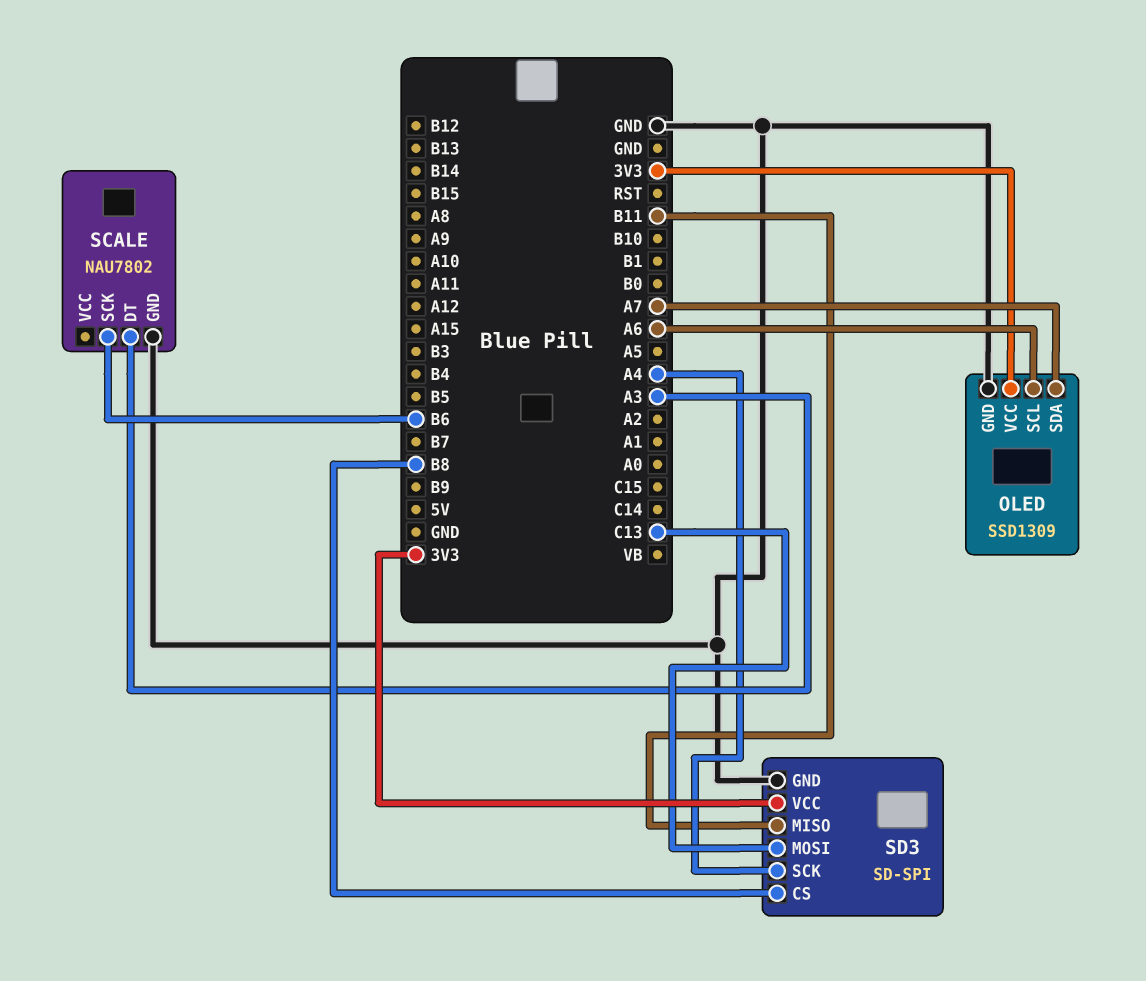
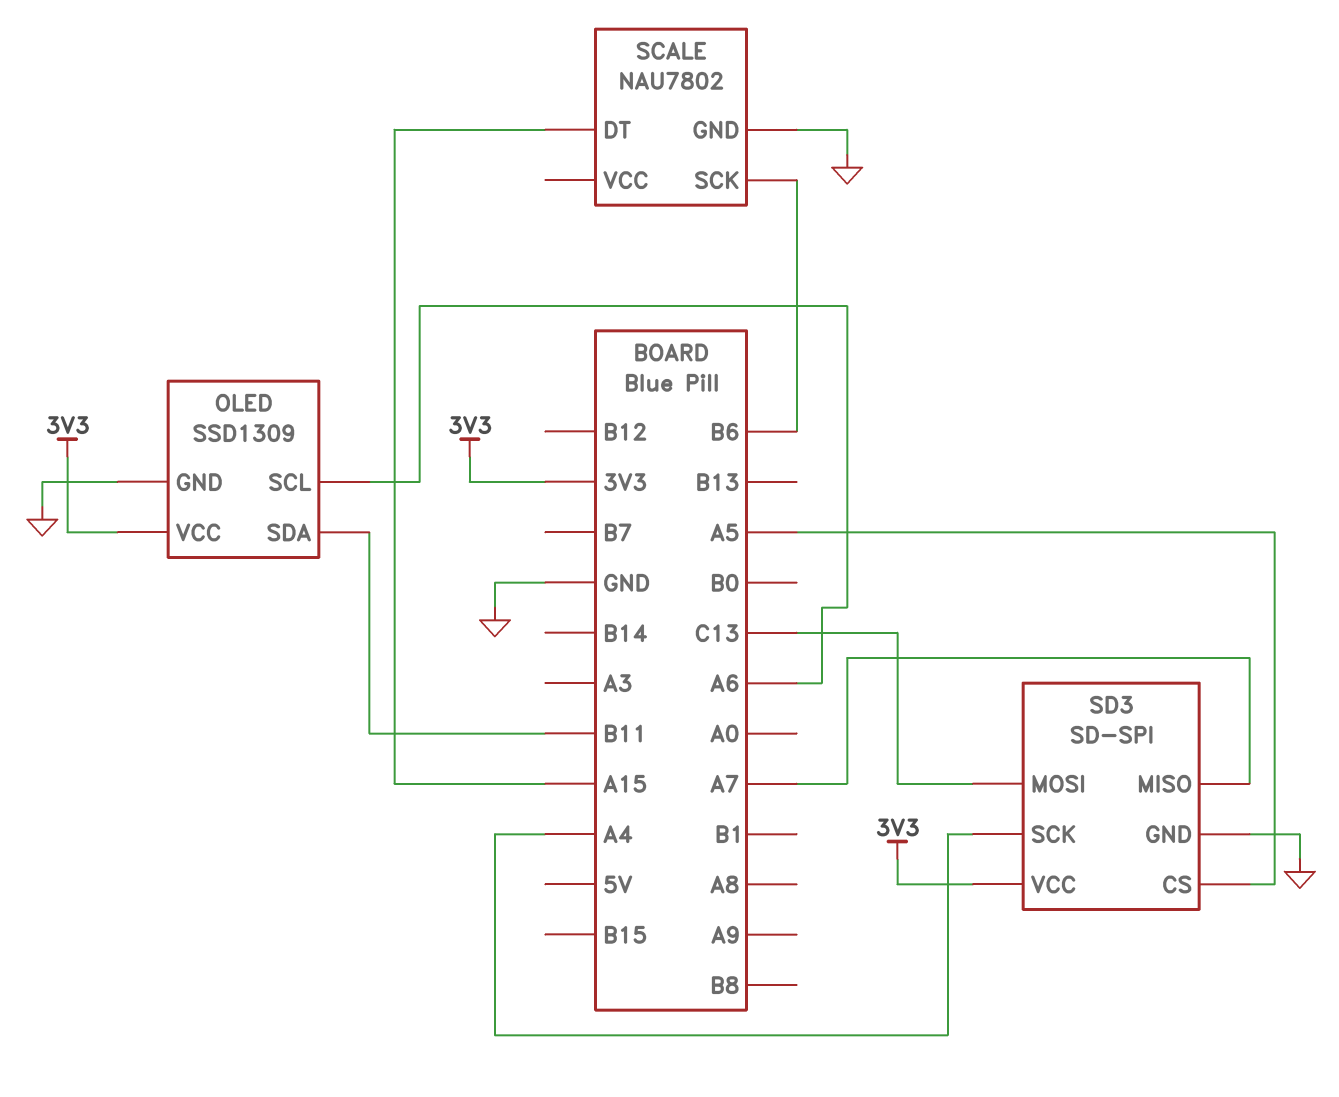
OLED pin SDA: A7 -> B11
SCALE pin DT: A3 -> A15
SD3 pin CS: B8 -> A5
SD3 pin MISO: B11 -> A7

